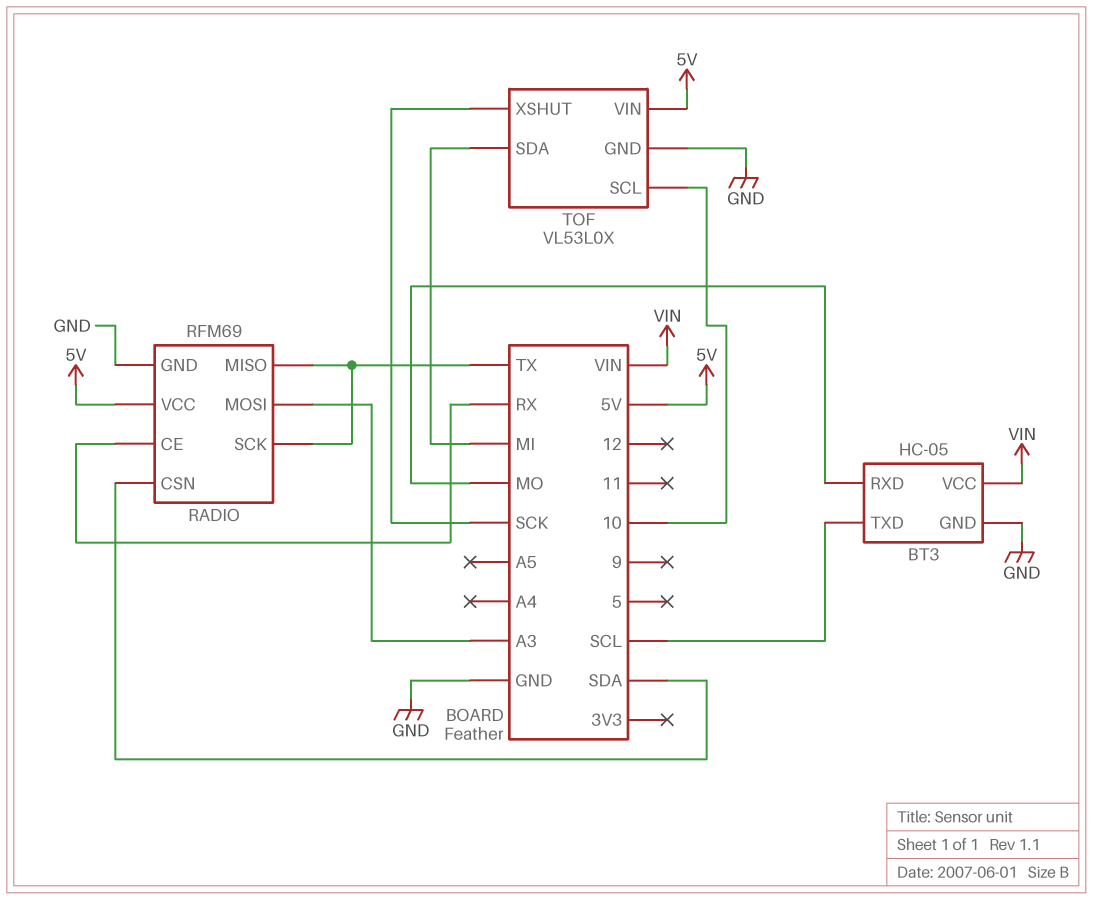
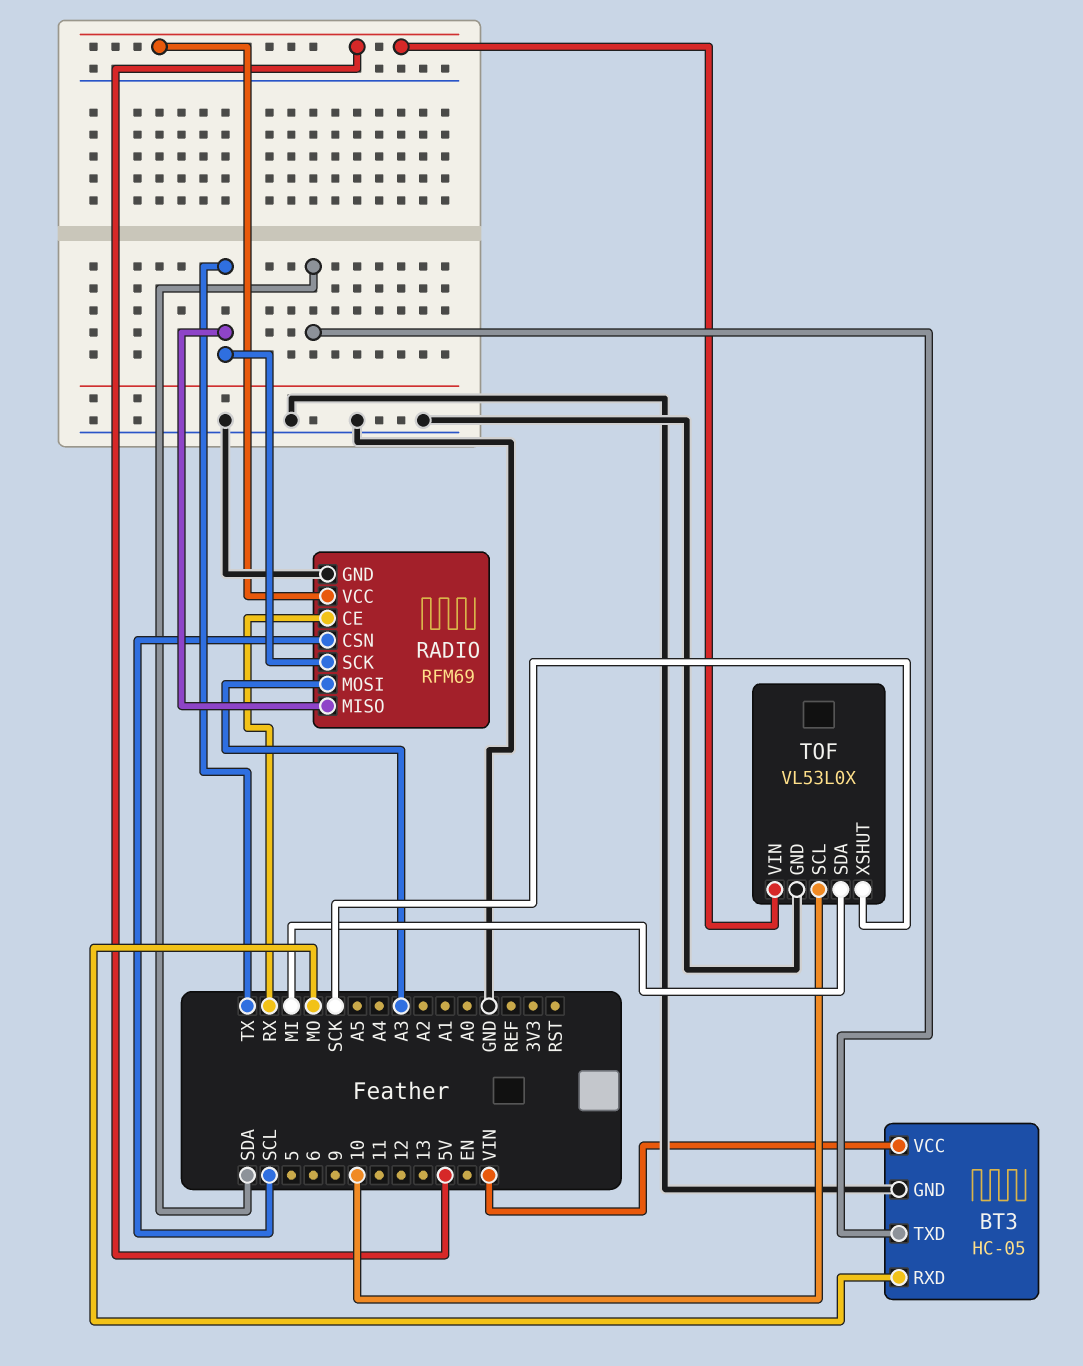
BT3 pin TXD: SCL -> SDA
RADIO pin CSN: SDA -> SCL

